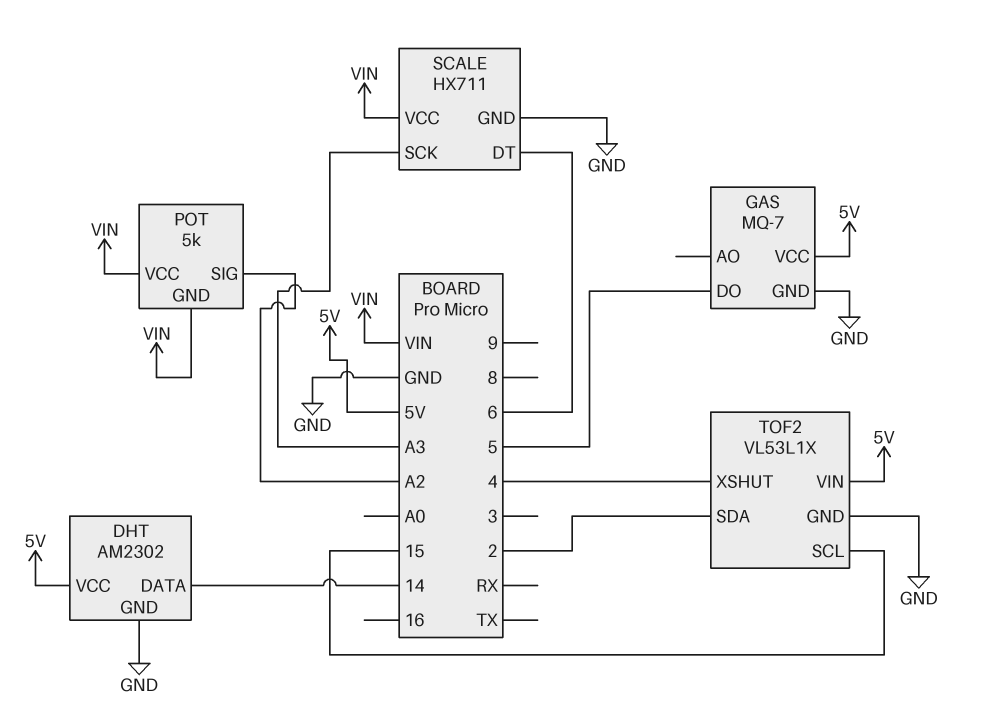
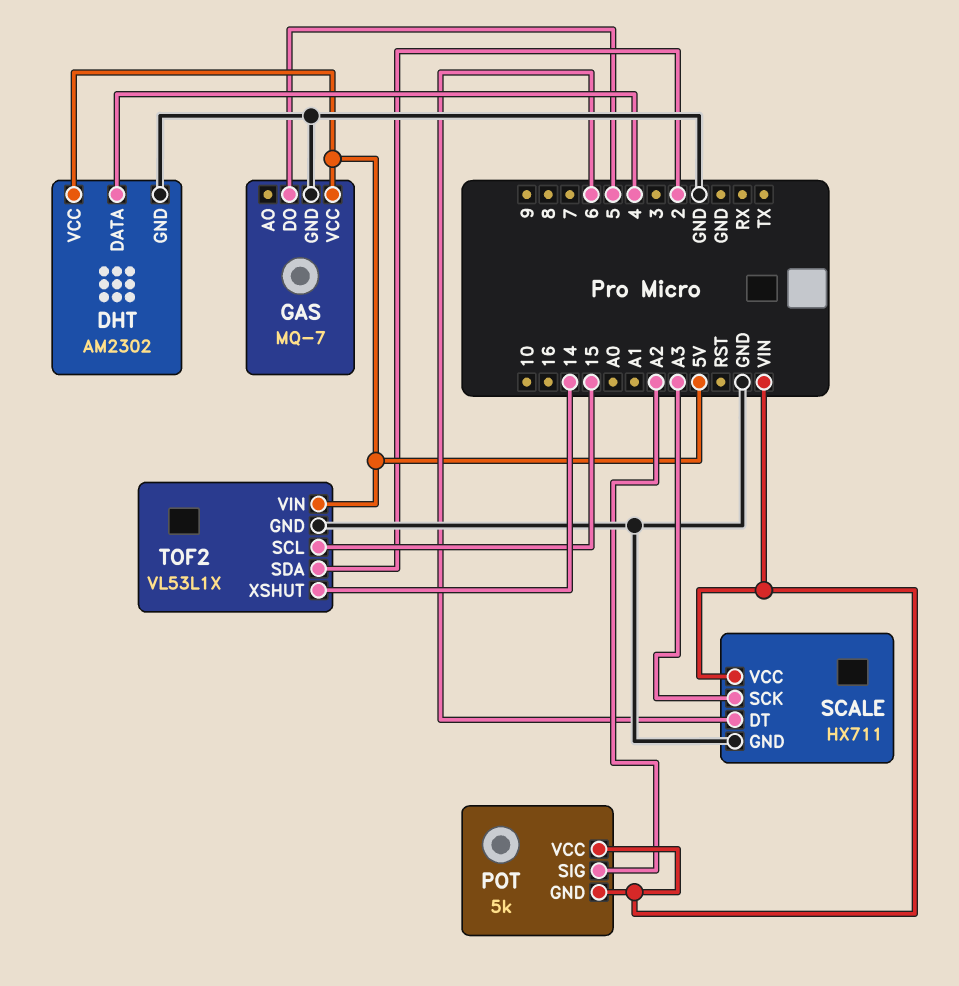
DHT pin DATA: 14 -> 4
TOF2 pin XSHUT: 4 -> 14

